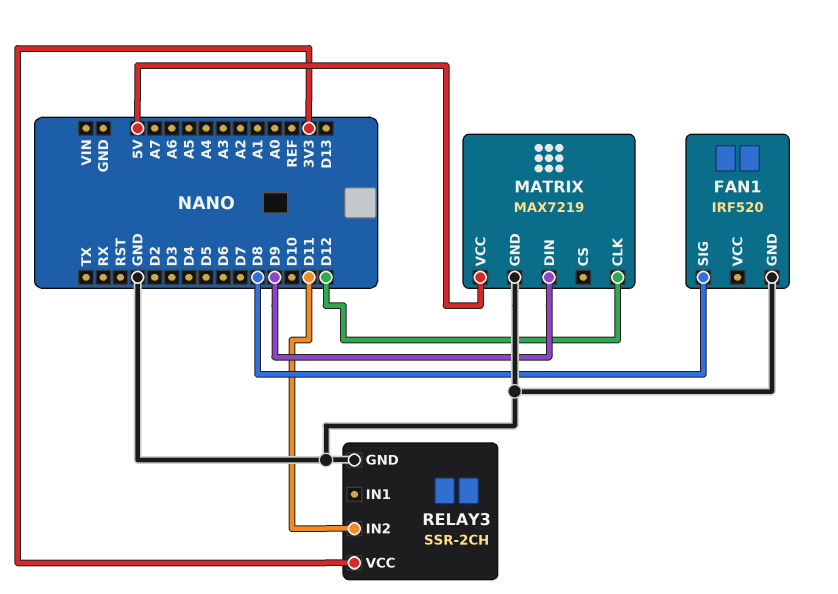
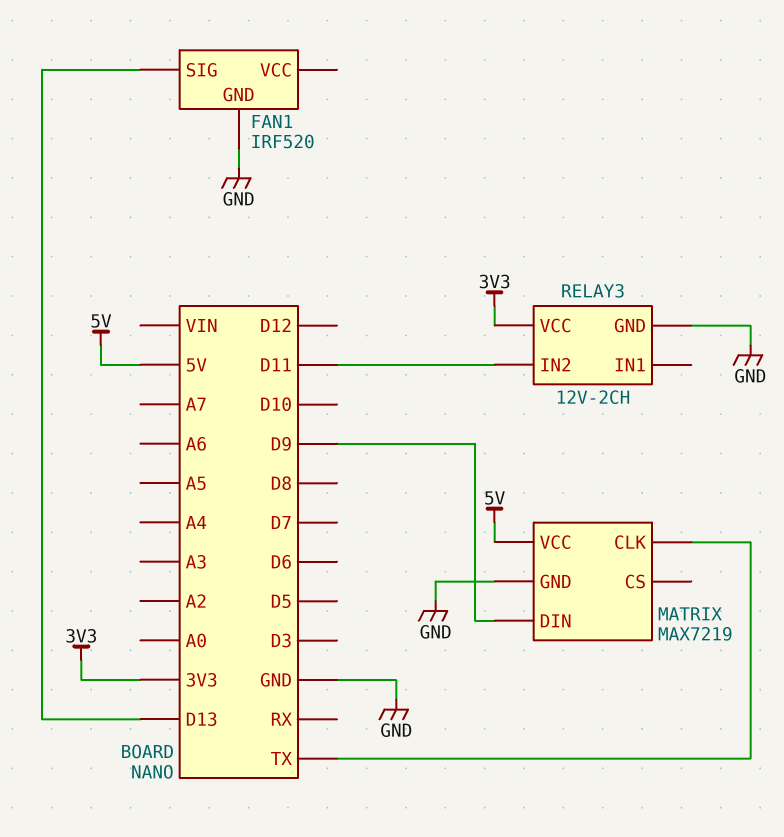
FAN1 pin SIG: D8 -> D13
MATRIX pin CLK: D12 -> TX
RELAY3: SSR-2CH -> 12V-2CH

